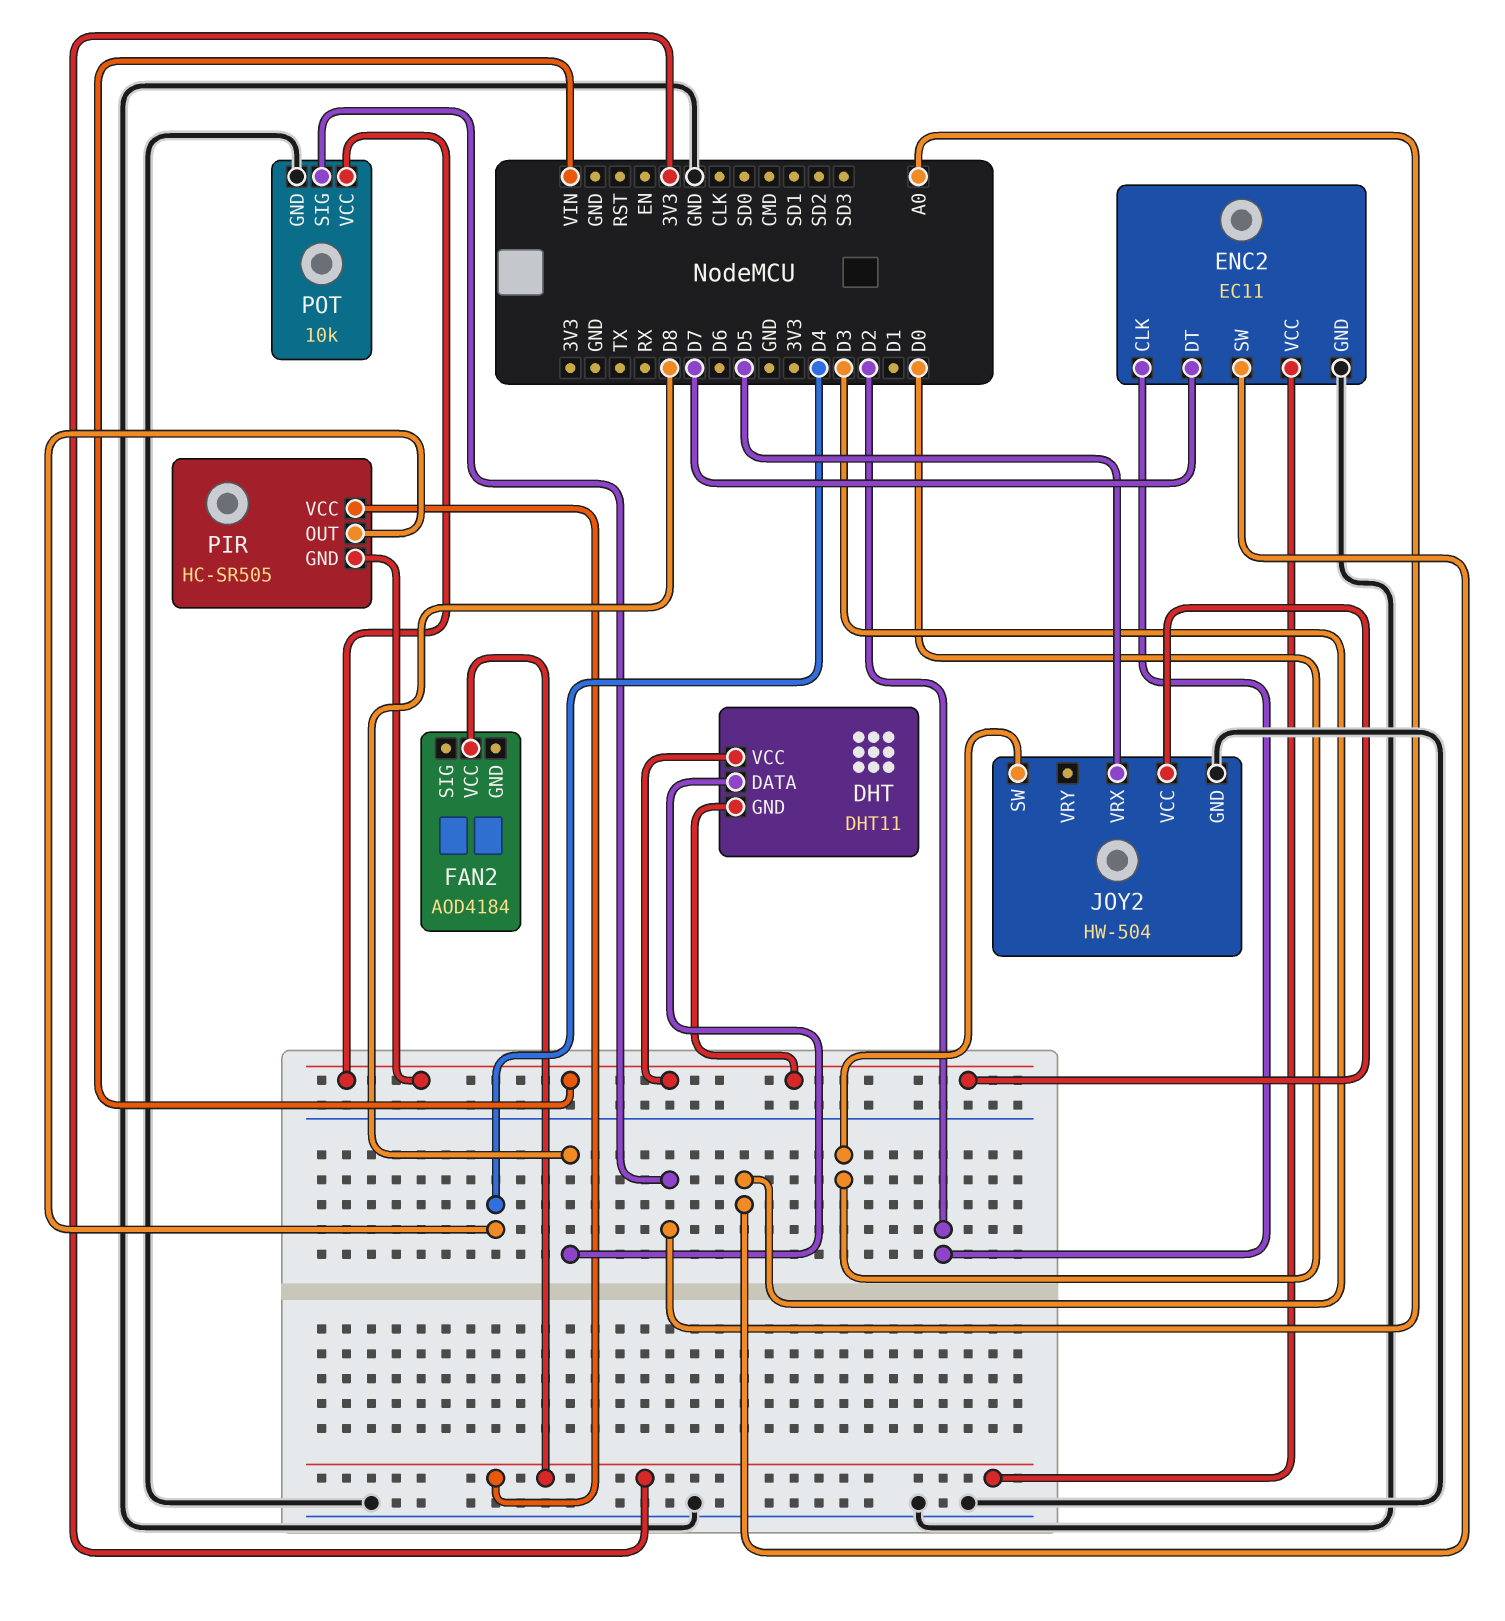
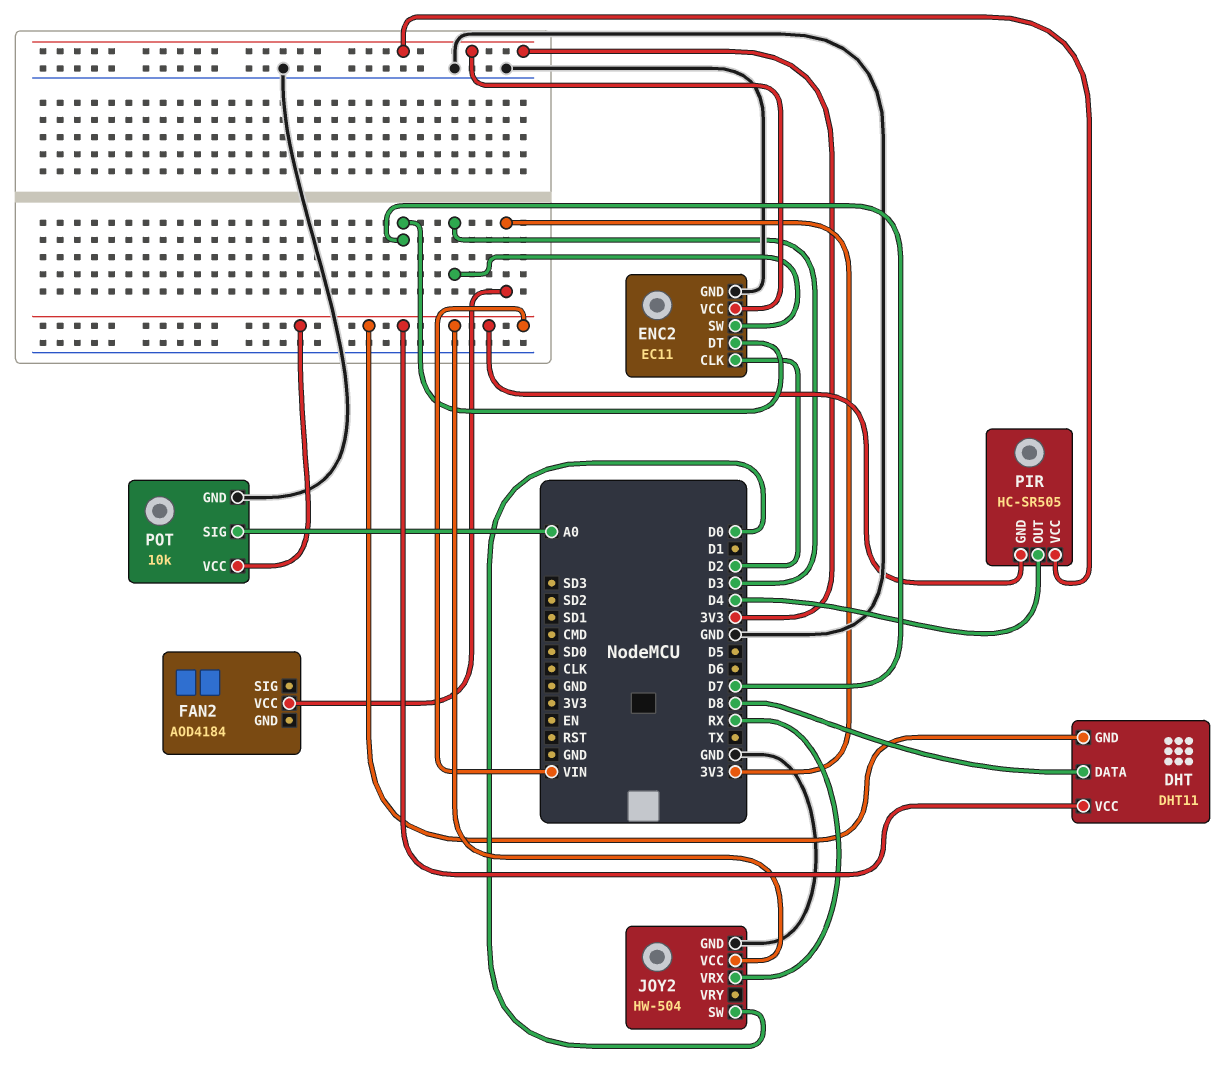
JOY2 pin VRX: D5 -> RX

